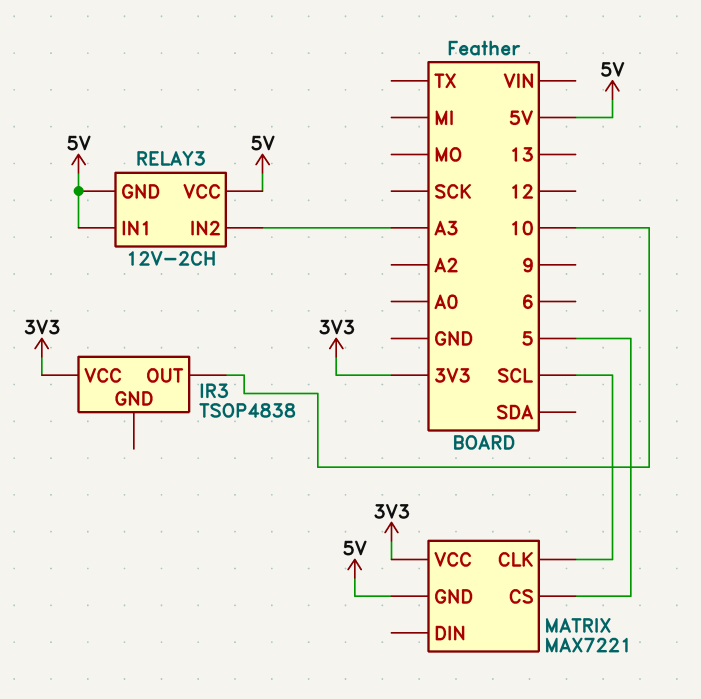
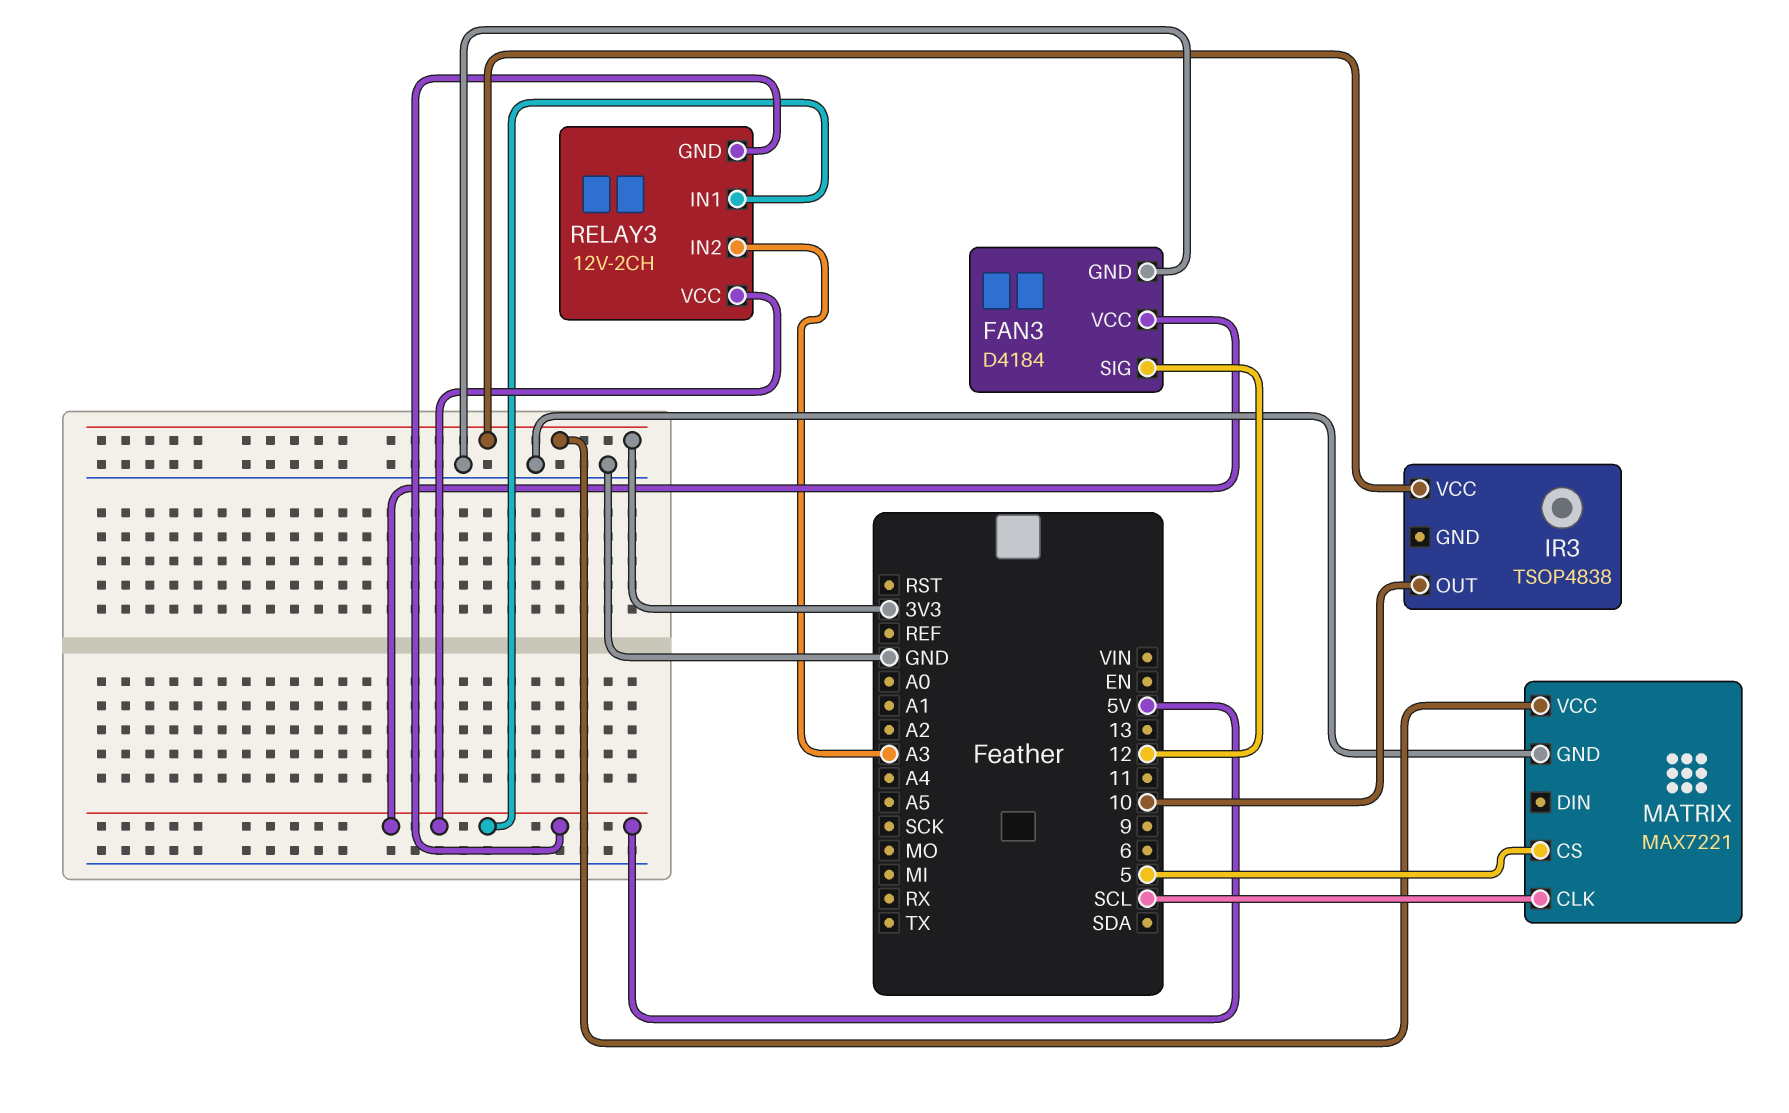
FAN3: none -> D4184
FAN3 pin GND: none -> GND
FAN3 pin SIG: none -> 12
FAN3 pin VCC: none -> 5V
MATRIX pin GND: 5V -> GND

